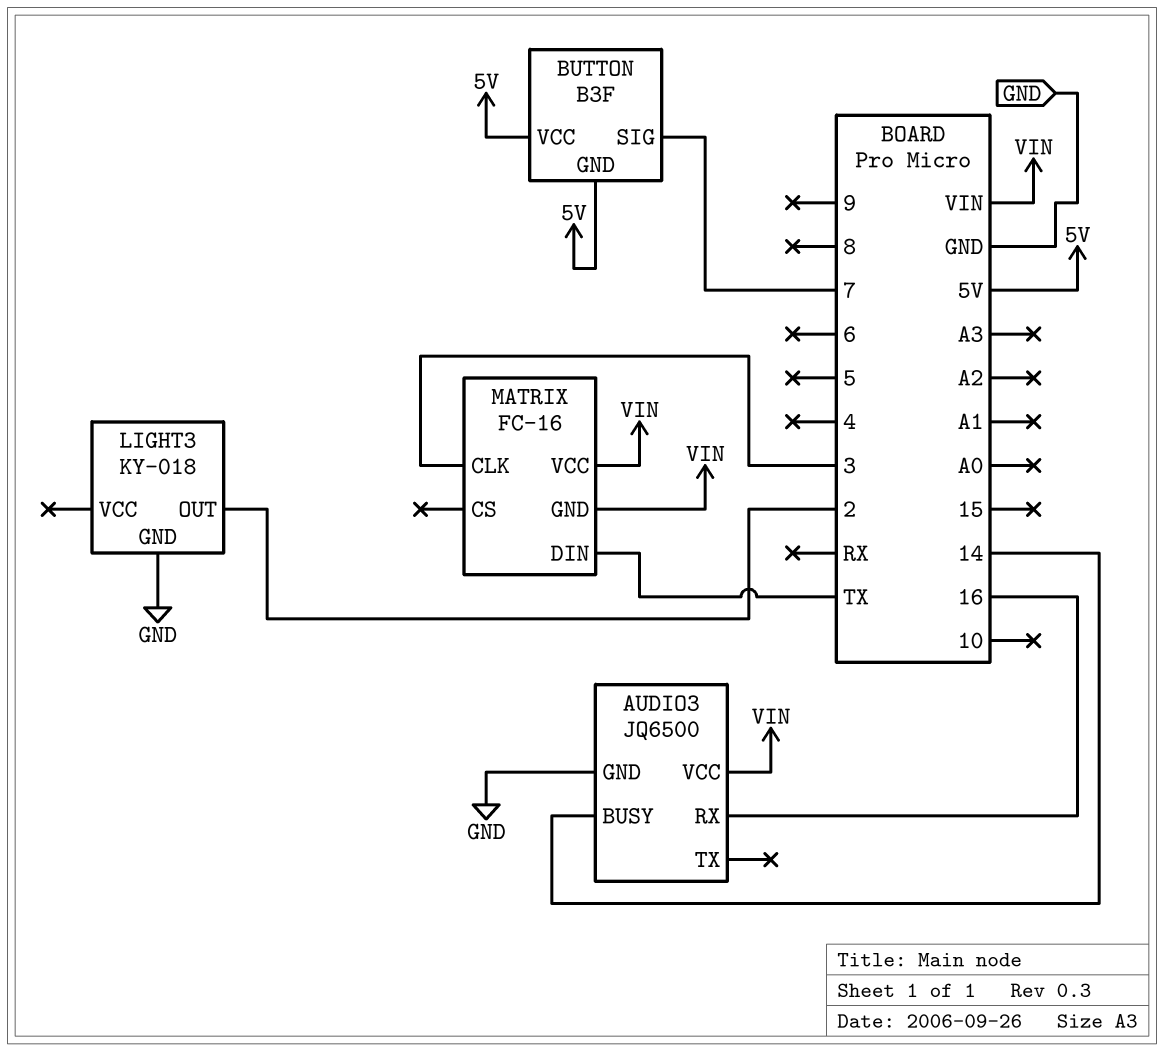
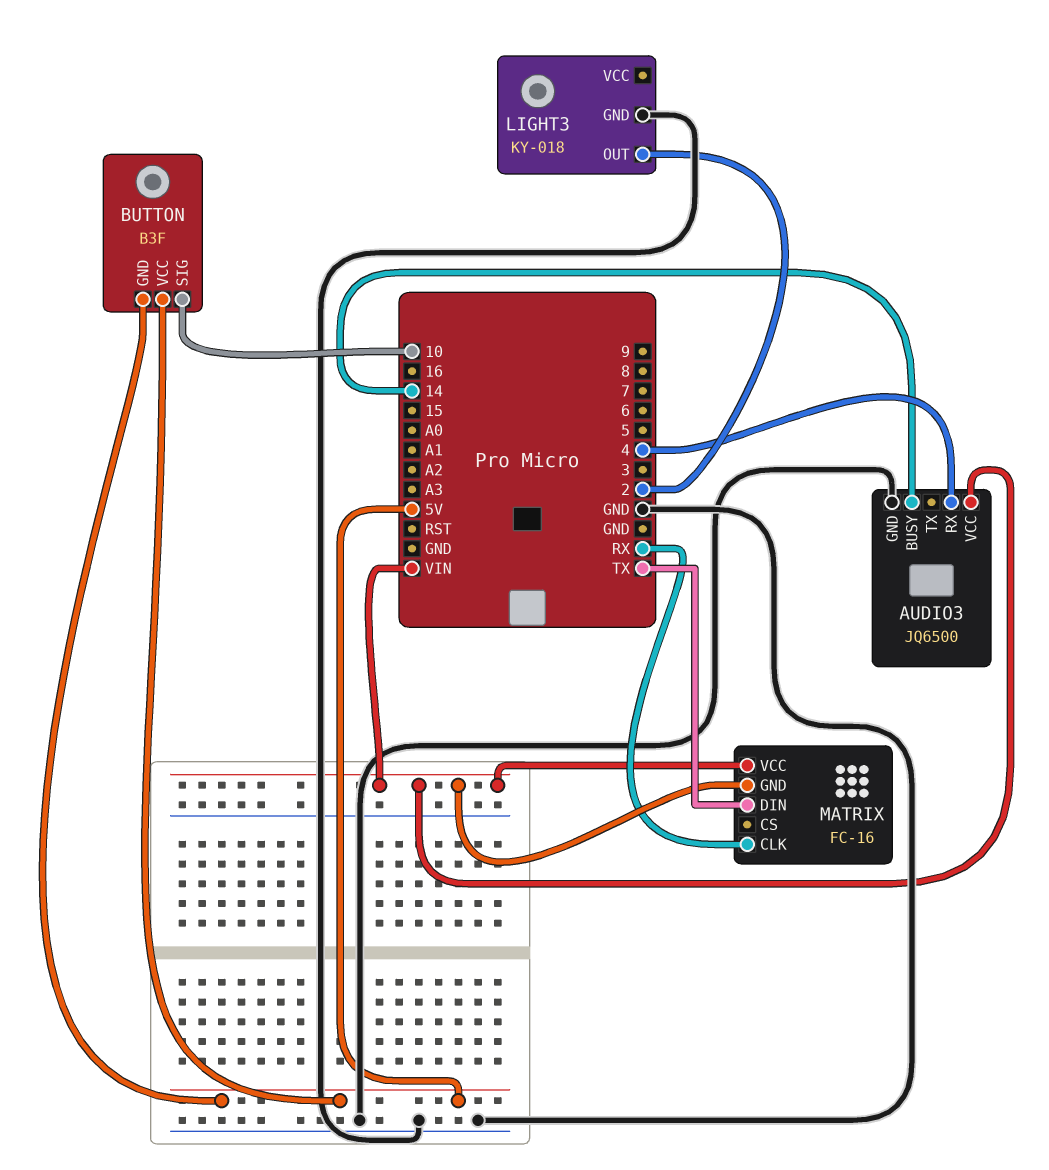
AUDIO3 pin RX: 16 -> 4
BUTTON pin SIG: 7 -> 10
MATRIX pin CLK: 3 -> RX

